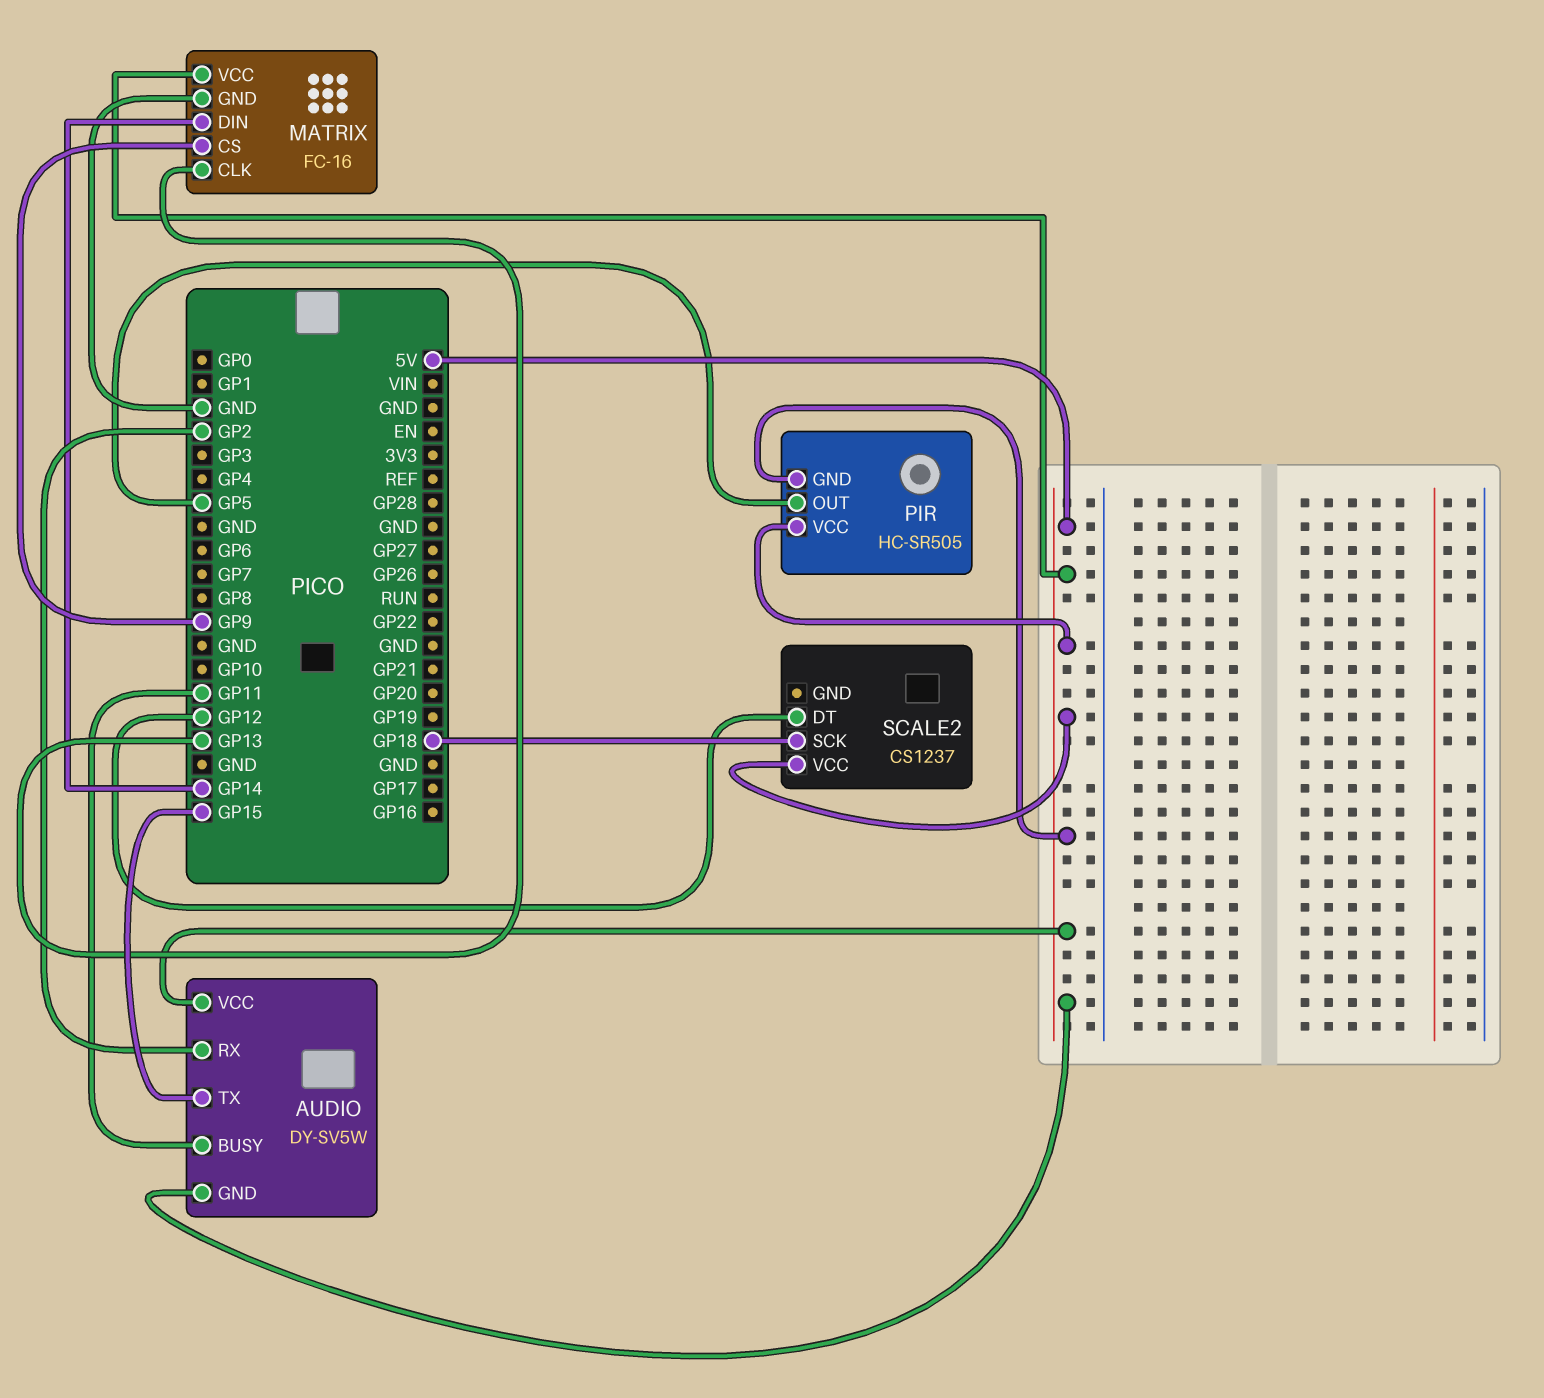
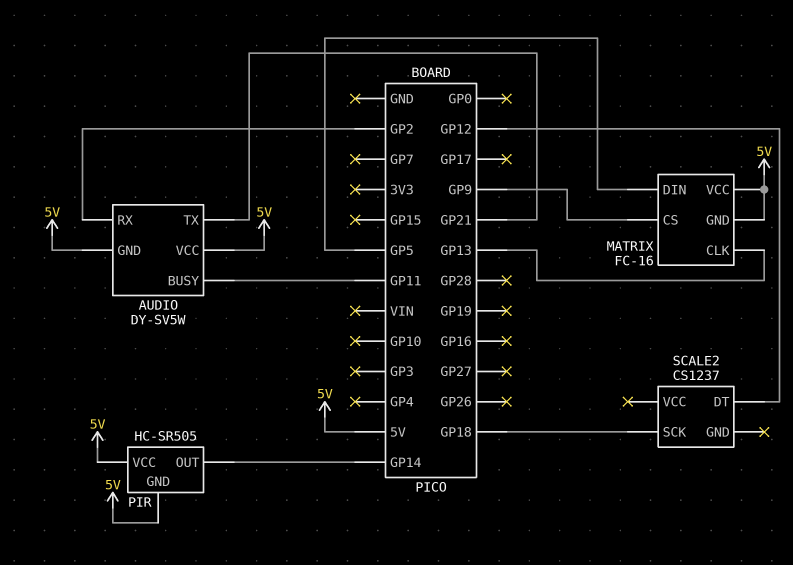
AUDIO pin TX: GP15 -> GP21
MATRIX pin DIN: GP14 -> GP5
MATRIX pin GND: GND -> 5V
PIR pin OUT: GP5 -> GP14
SCALE2 pin VCC: 5V -> none

